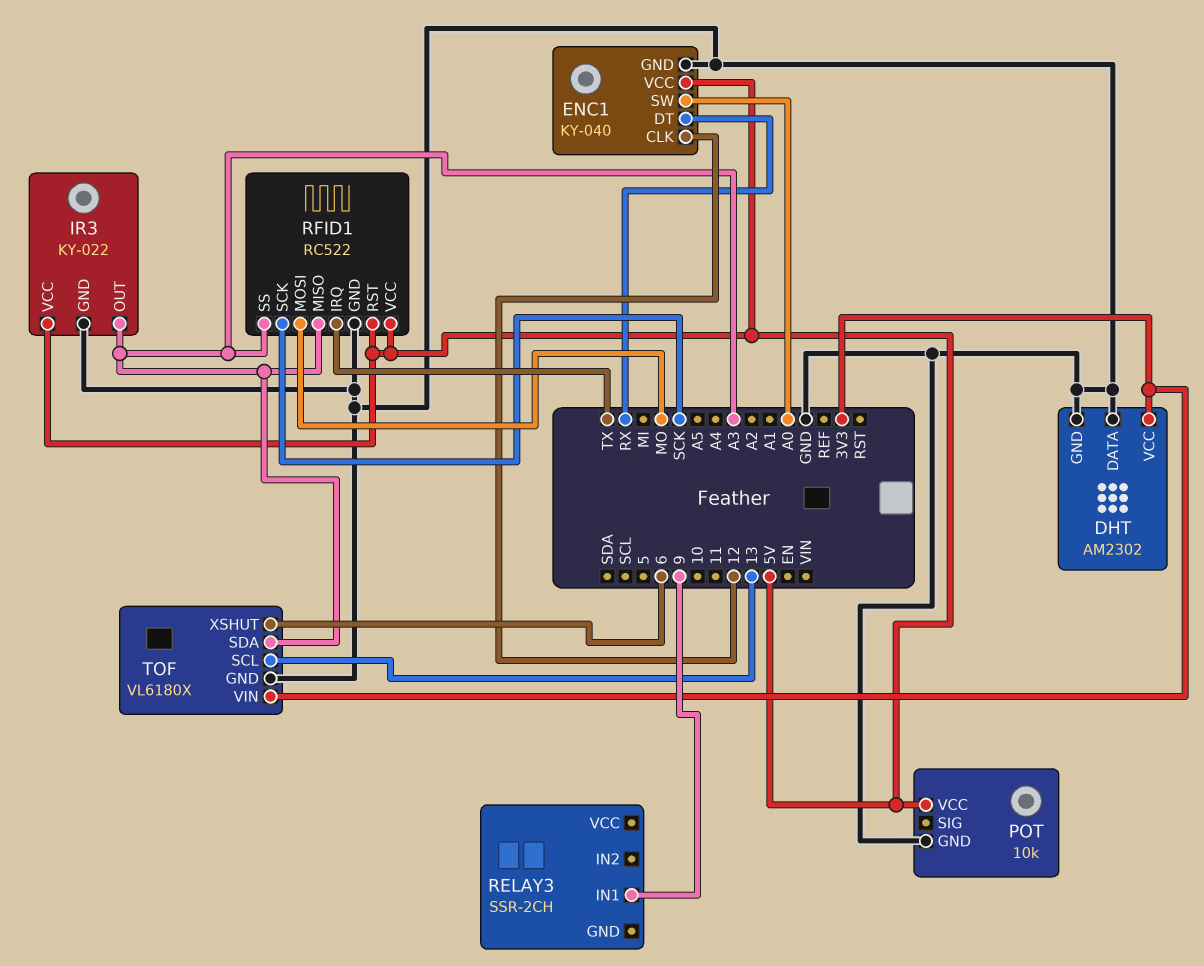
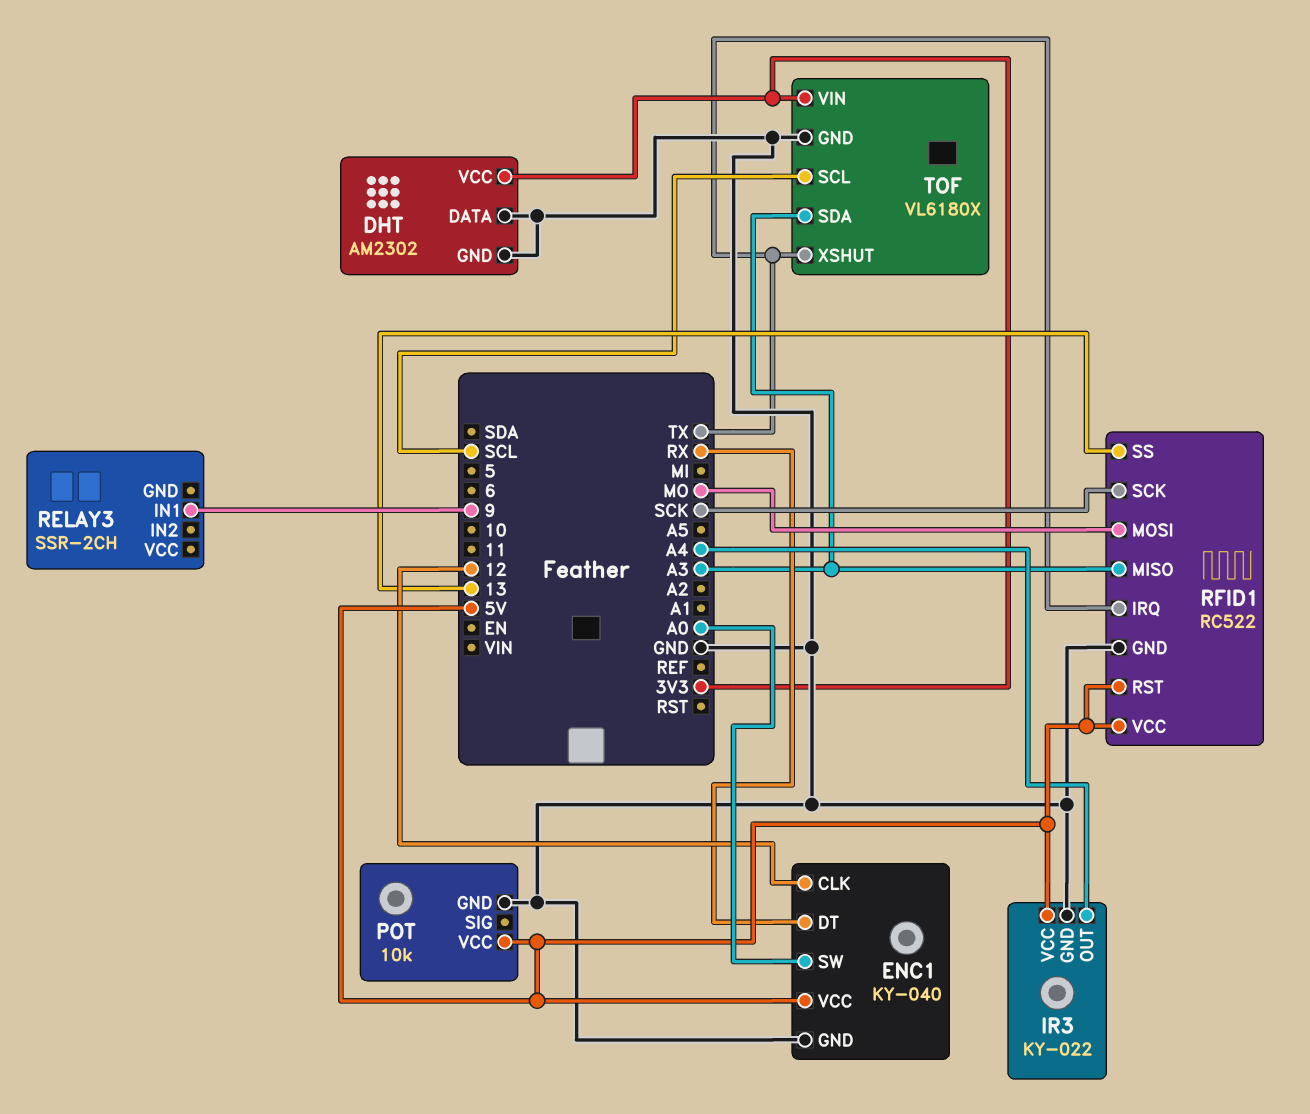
IR3 pin OUT: A3 -> A4
RFID1 pin SS: A3 -> 13
TOF pin SCL: 13 -> SCL
TOF pin XSHUT: 6 -> TX

